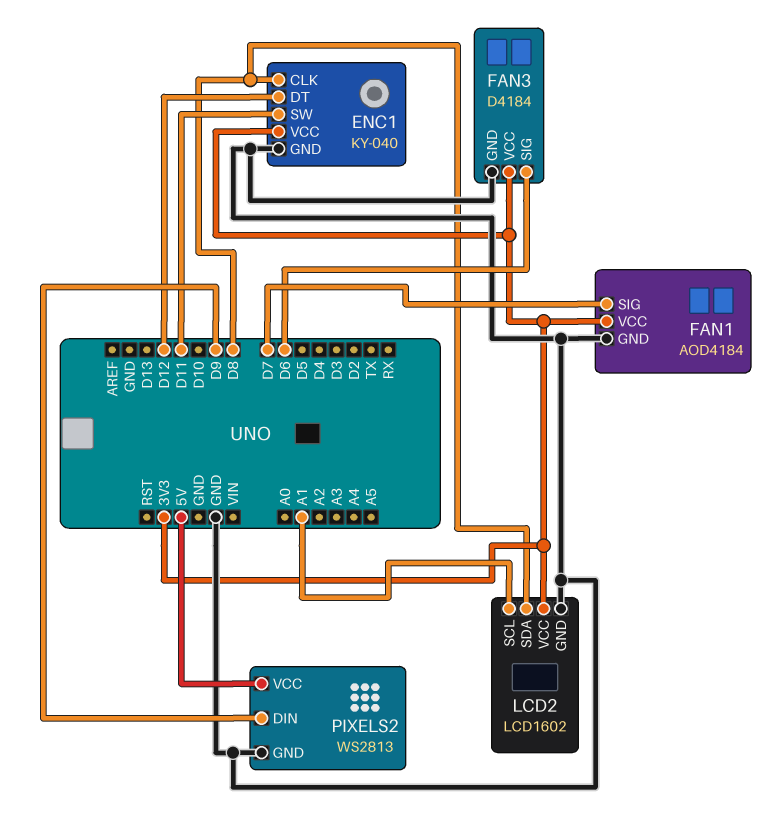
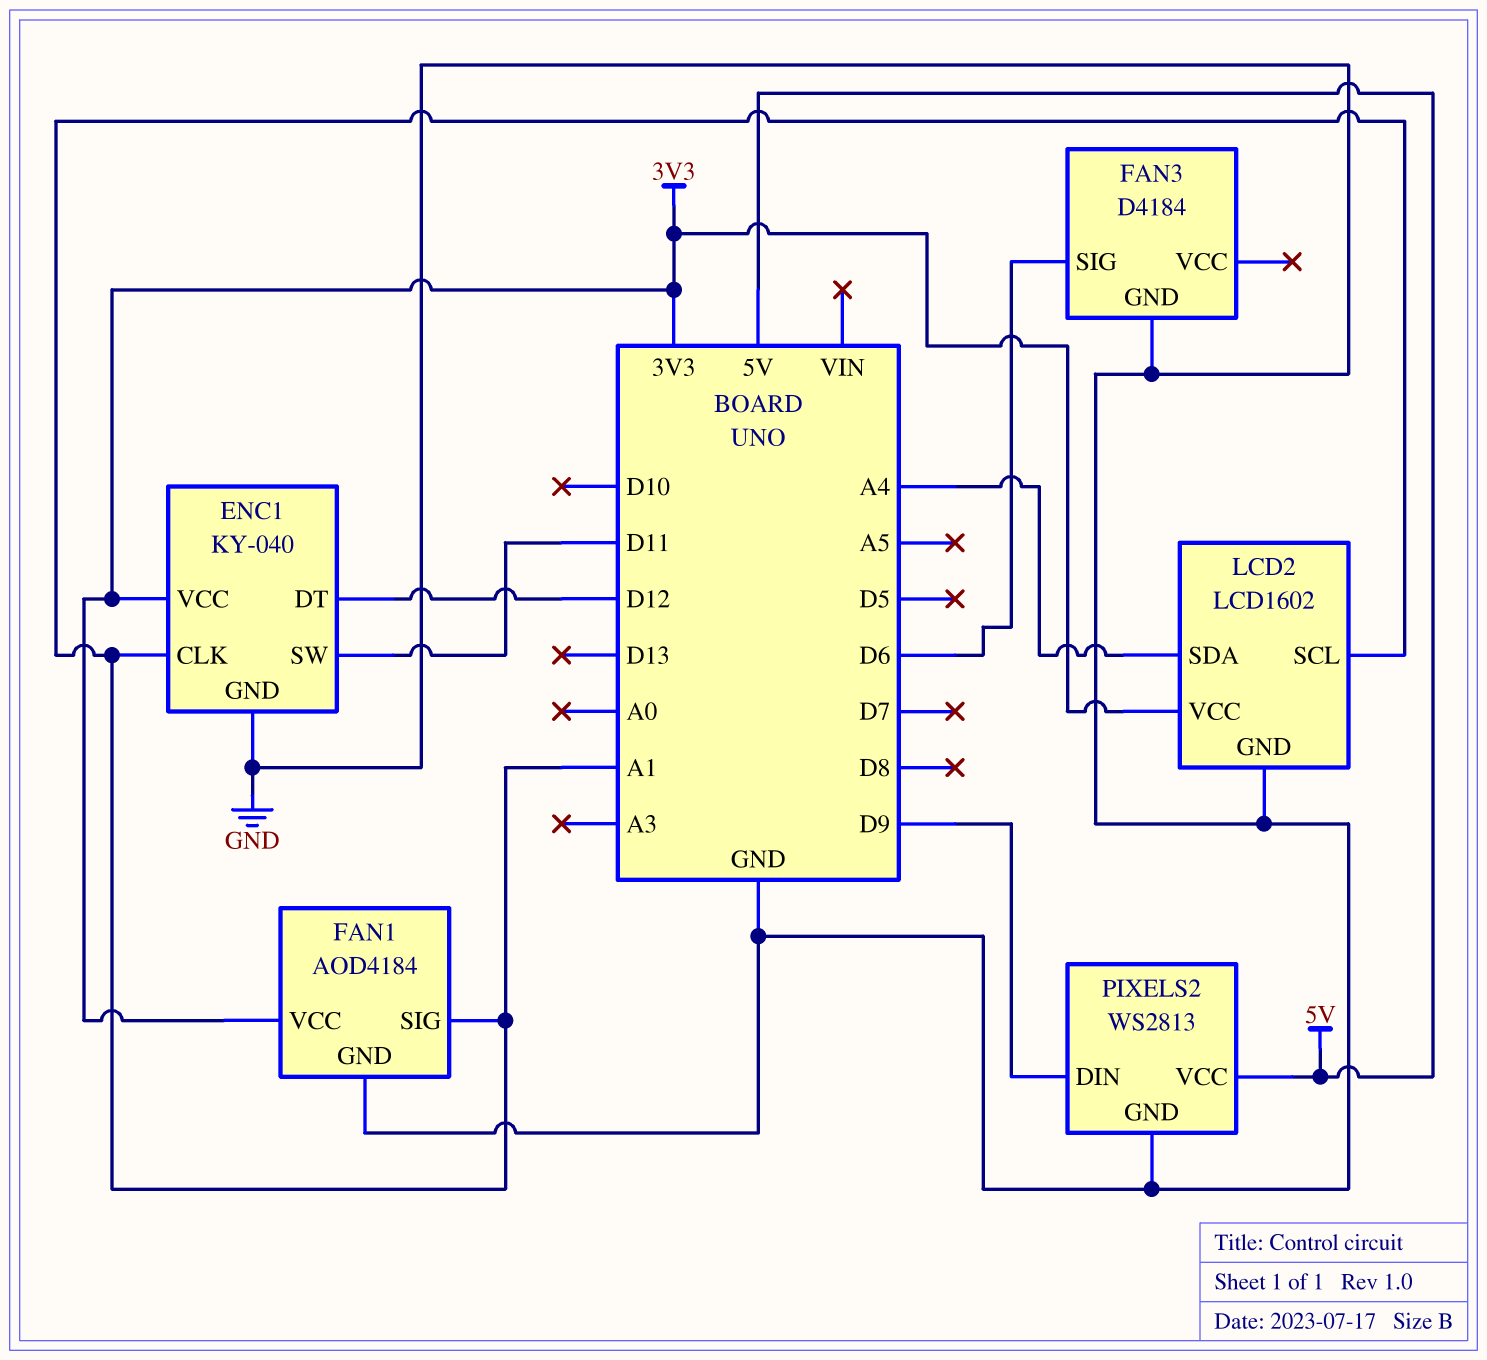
ENC1 pin CLK: D8 -> A1
FAN1 pin SIG: D7 -> A1
FAN3 pin VCC: 3V3 -> none
LCD2 pin SDA: D8 -> A4

